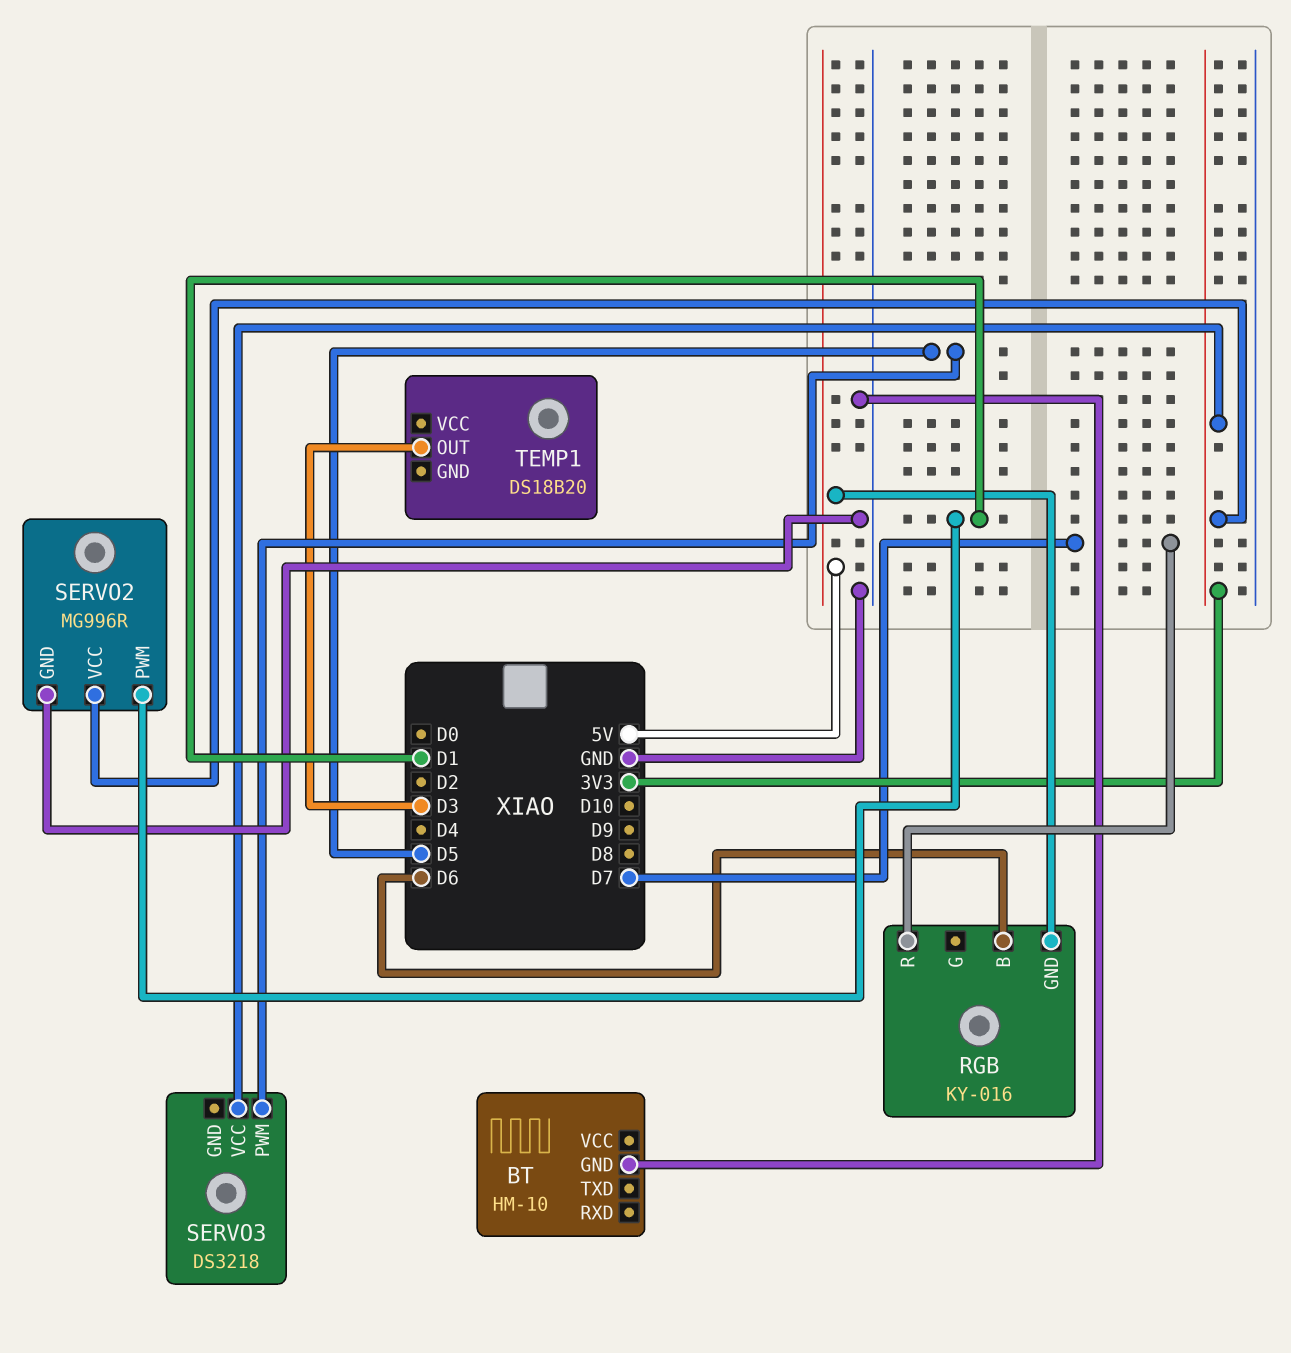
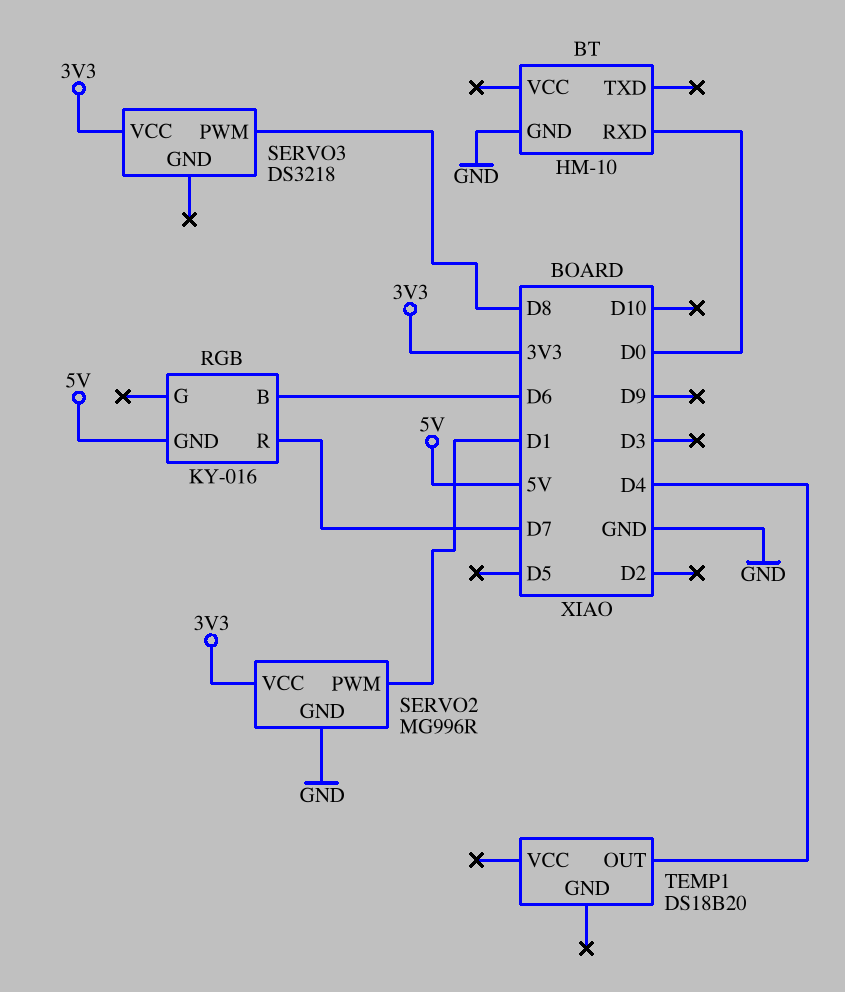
BT pin RXD: none -> D0
SERVO3 pin PWM: D5 -> D8
TEMP1 pin OUT: D3 -> D4

